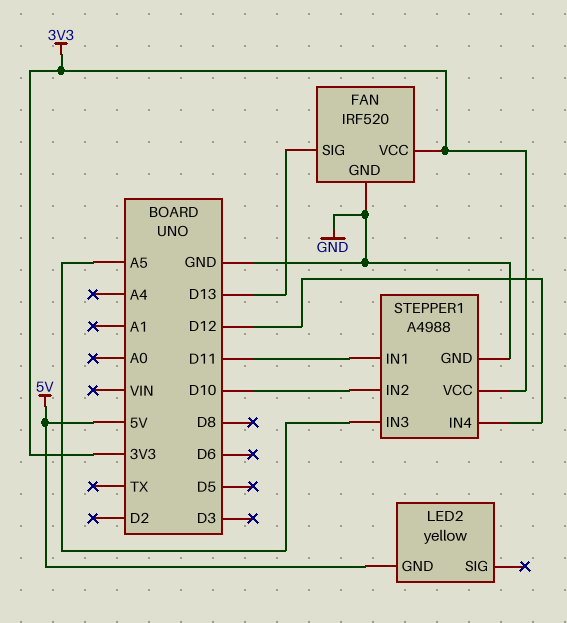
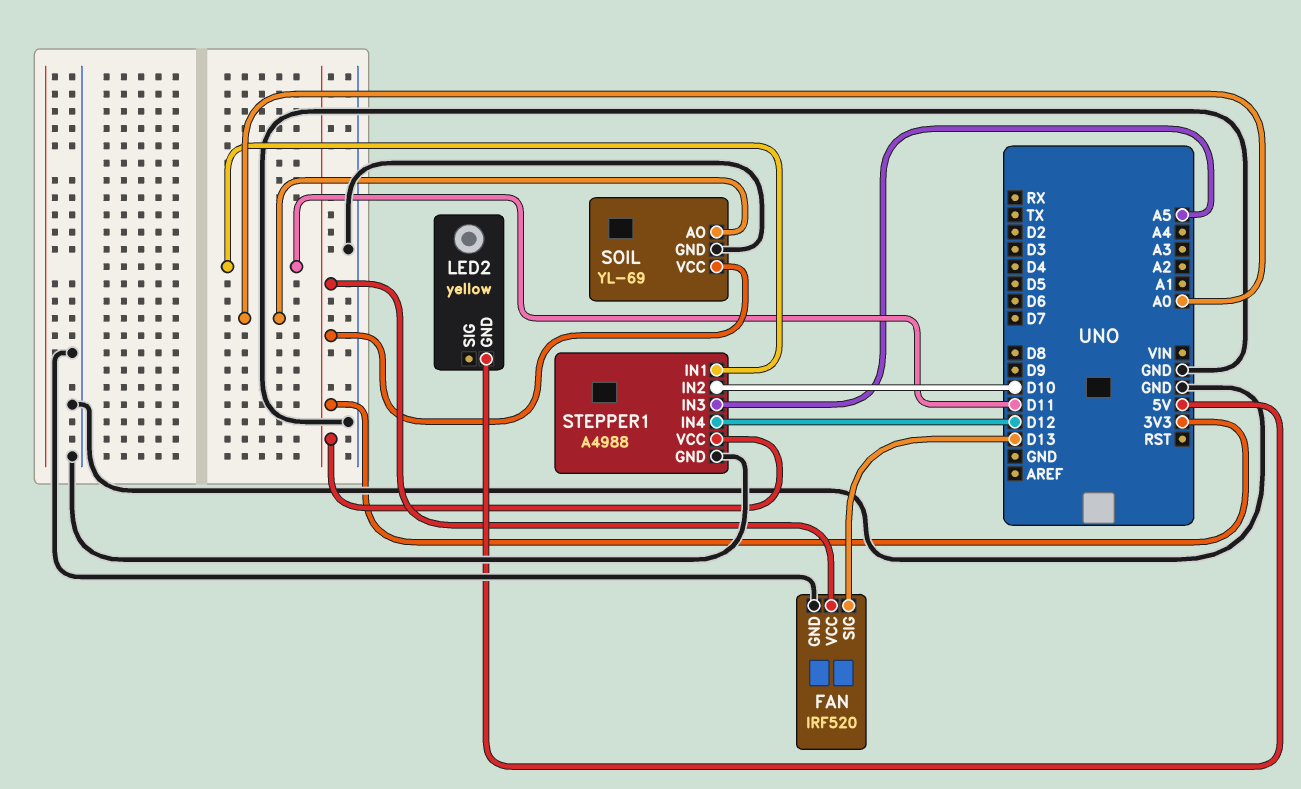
SOIL: none -> YL-69
SOIL pin AO: none -> A0
SOIL pin GND: none -> GND
SOIL pin VCC: none -> 3V3

